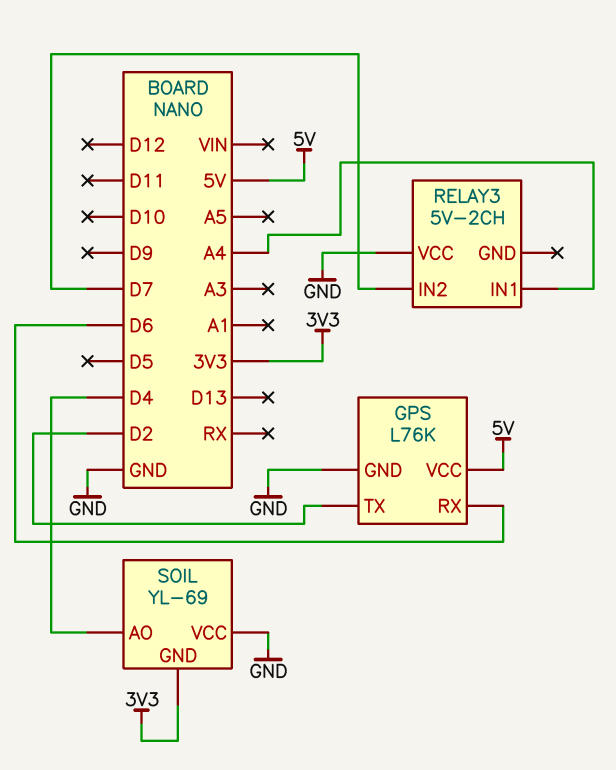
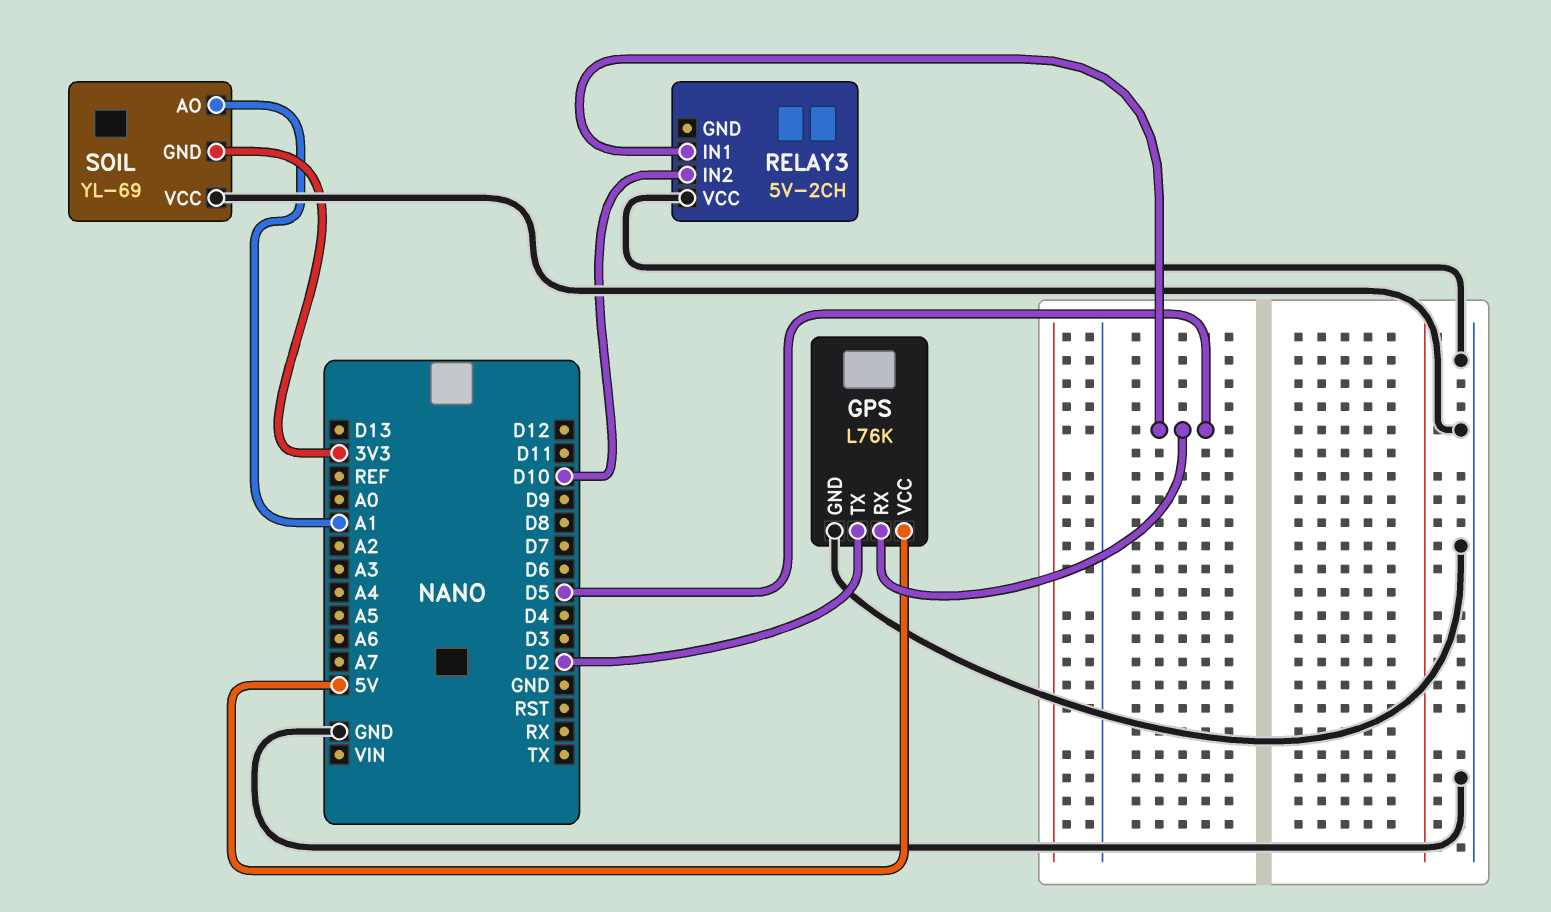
GPS pin RX: D6 -> D5
RELAY3 pin IN1: A4 -> D5
RELAY3 pin IN2: D7 -> D10
SOIL pin AO: D4 -> A1

